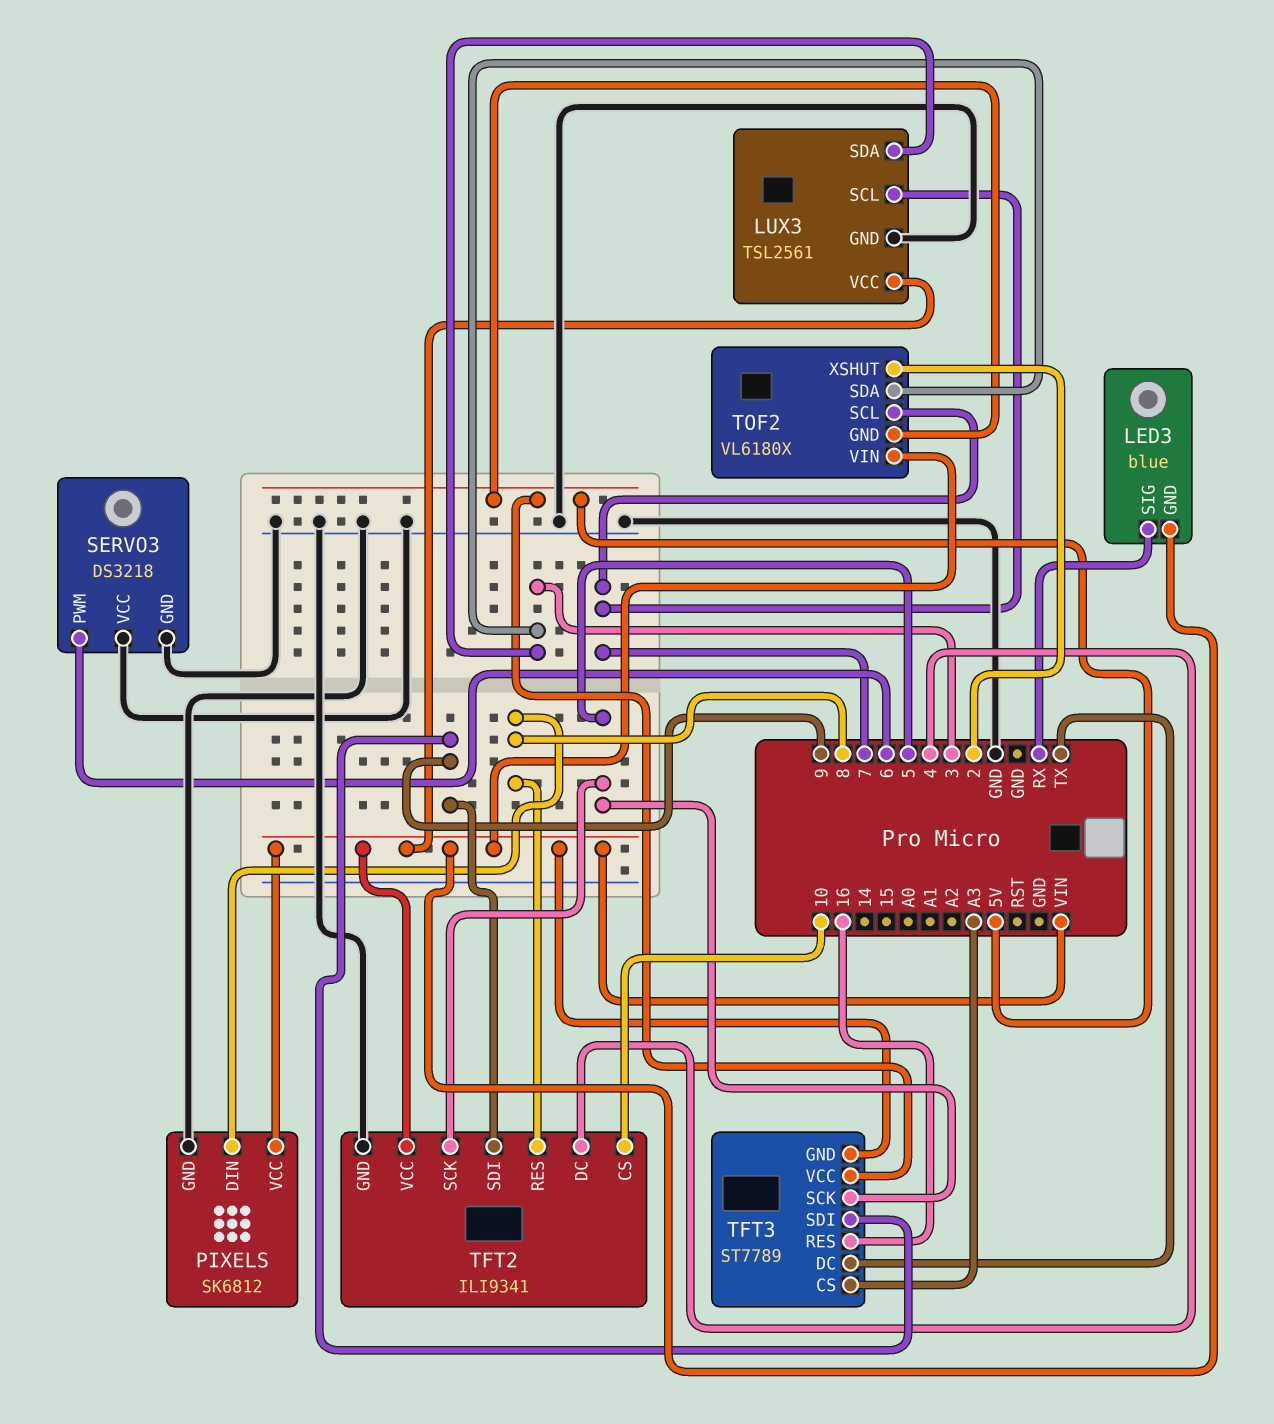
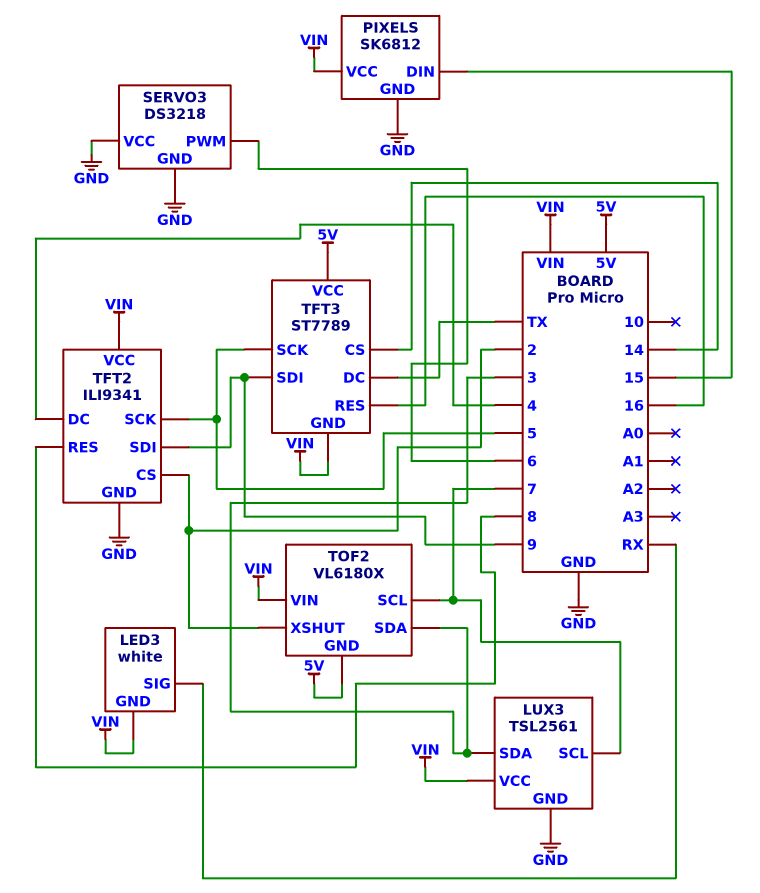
LED3: blue -> white
PIXELS pin DIN: 8 -> 15
TFT2 pin CS: 10 -> 2
TFT3 pin CS: A3 -> 14

